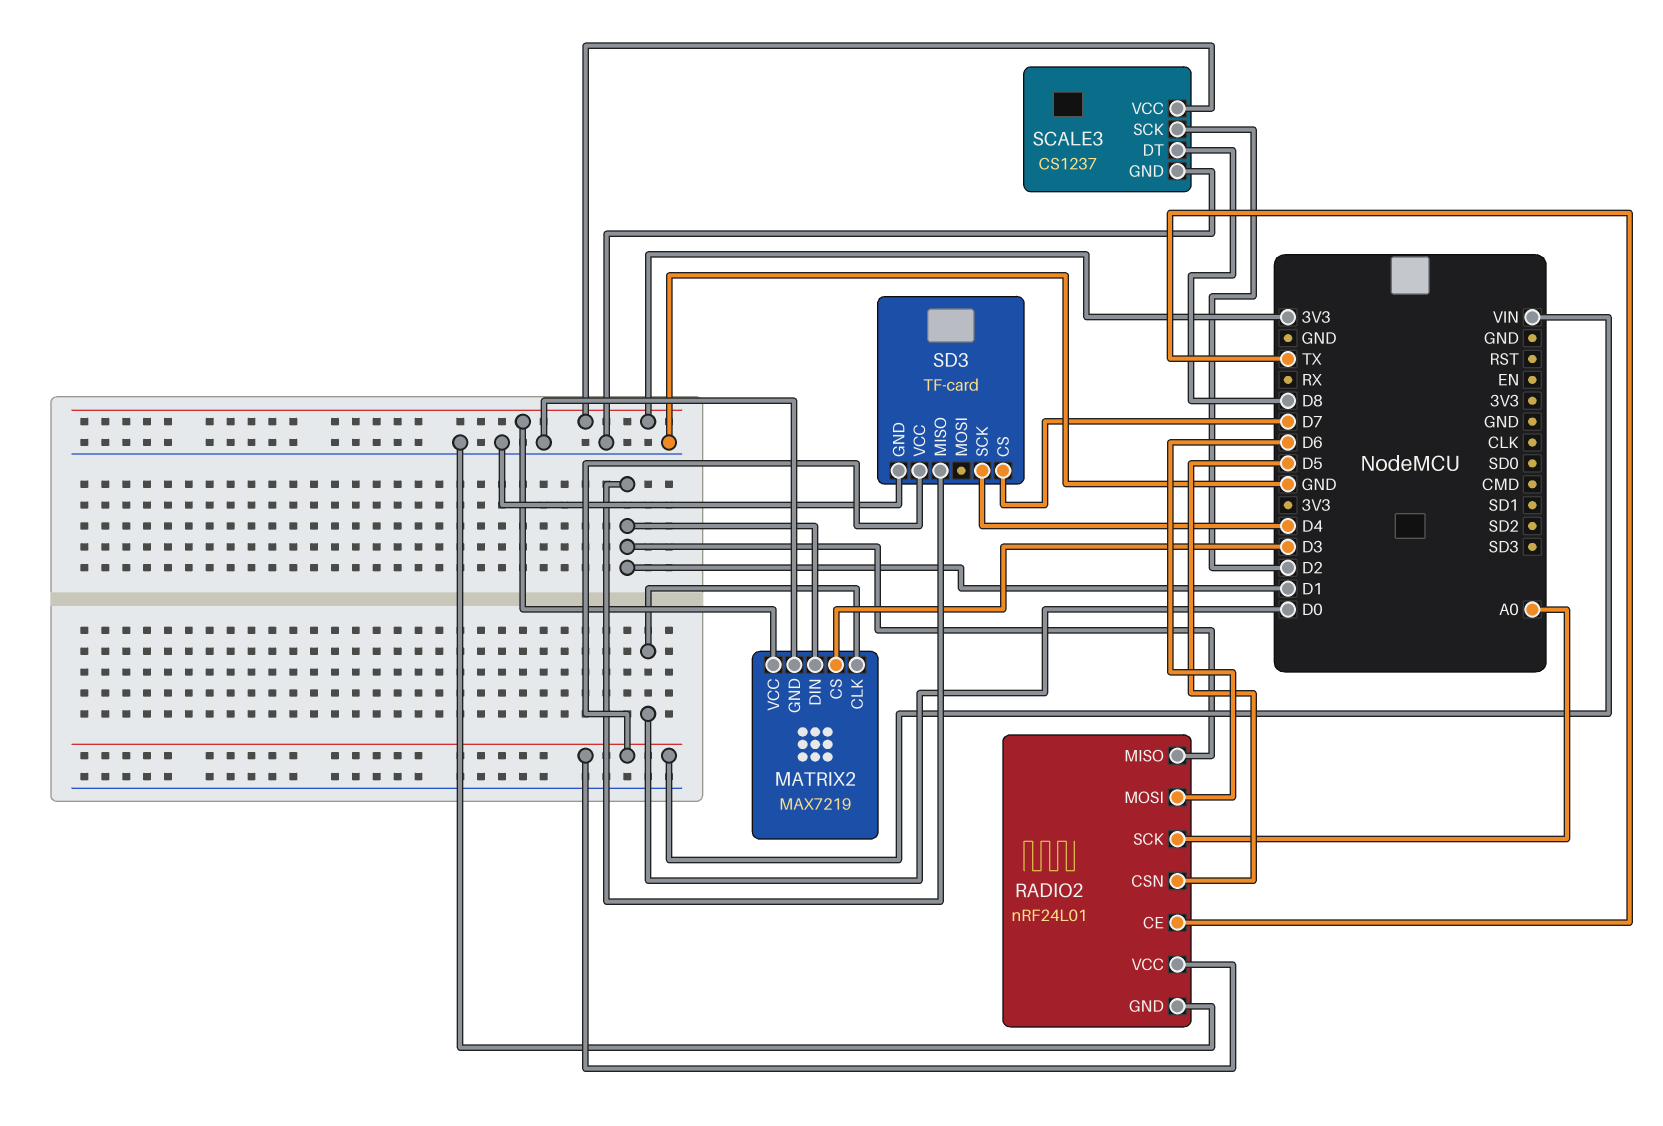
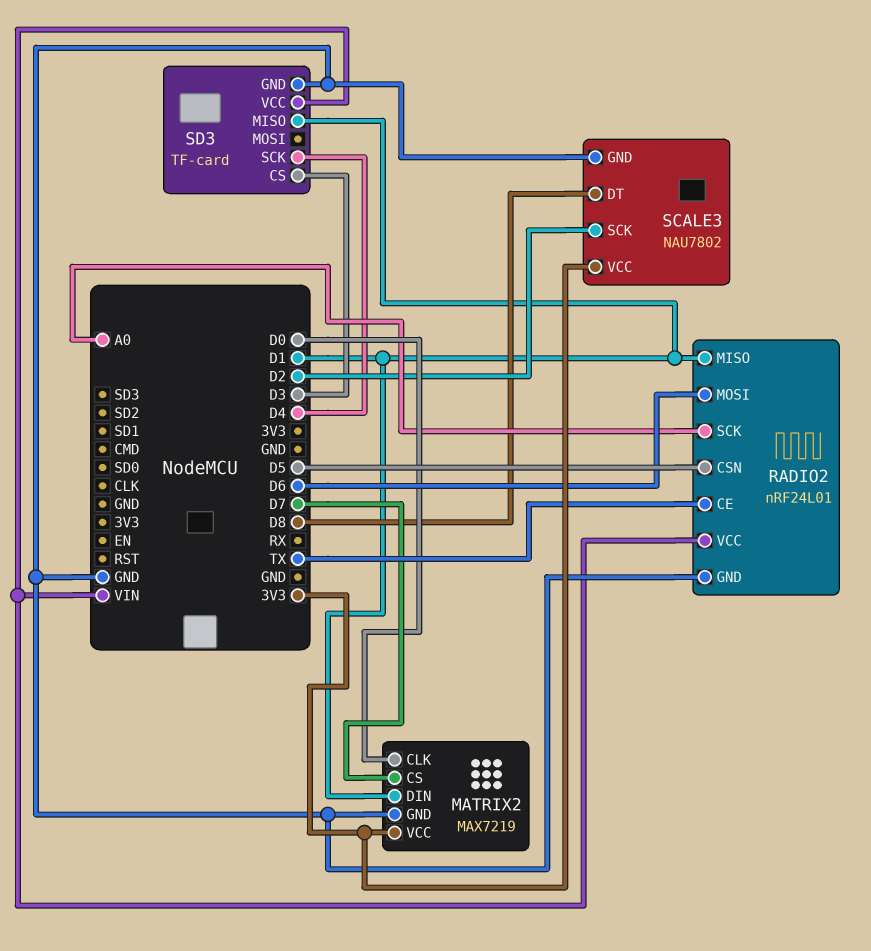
MATRIX2 pin CS: D3 -> D7
SCALE3: CS1237 -> NAU7802
SD3 pin CS: D7 -> D3

